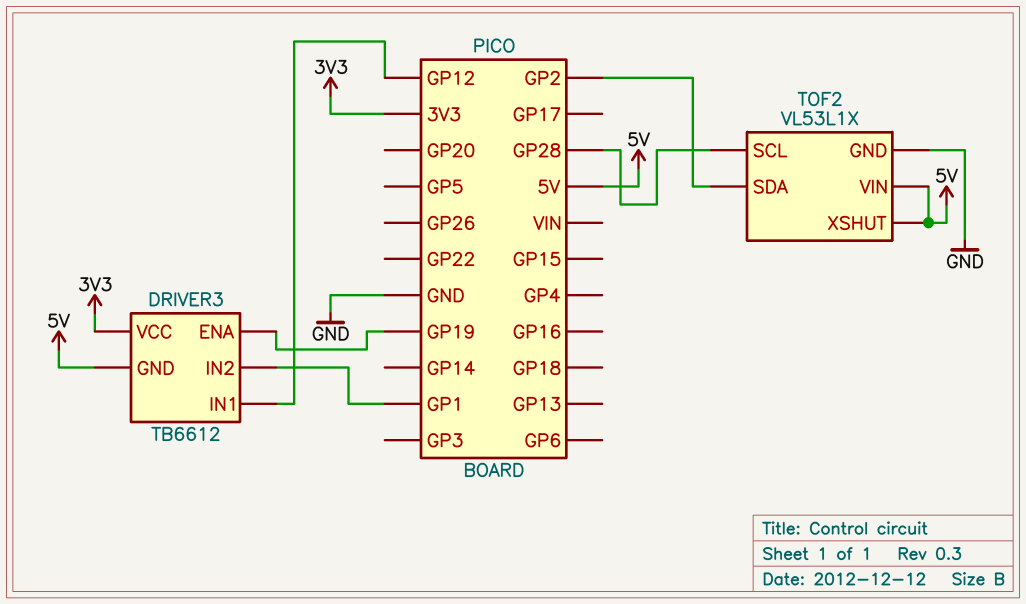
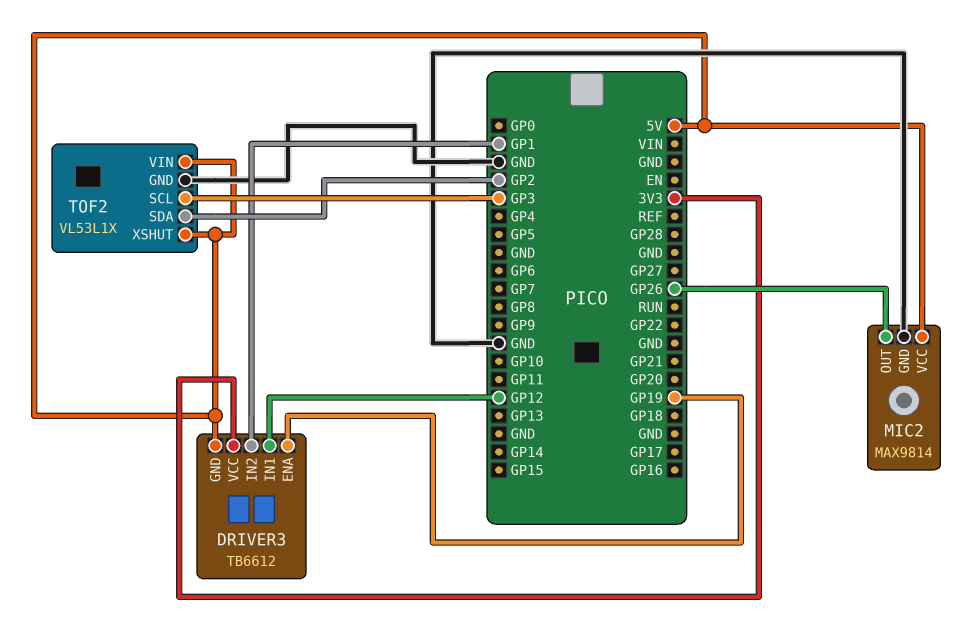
MIC2: none -> MAX9814
MIC2 pin GND: none -> GND
MIC2 pin OUT: none -> GP26
MIC2 pin VCC: none -> 5V
TOF2 pin SCL: GP28 -> GP3

